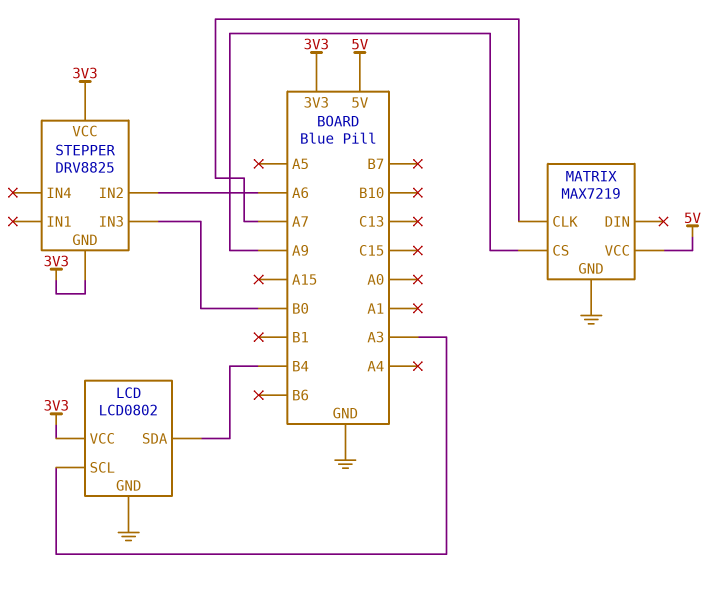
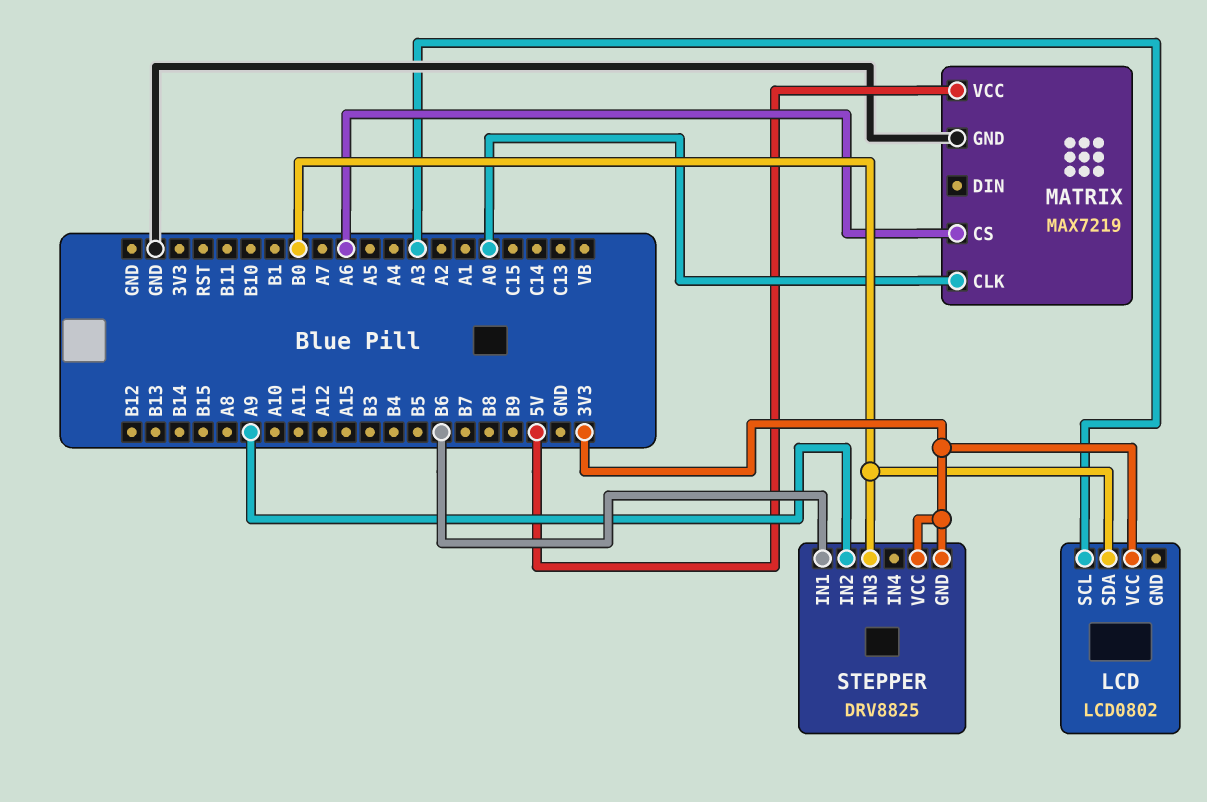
LCD pin GND: GND -> none
LCD pin SDA: B4 -> B0
MATRIX pin CLK: A7 -> A0
MATRIX pin CS: A9 -> A6
STEPPER pin IN1: none -> B6
STEPPER pin IN2: A6 -> A9

